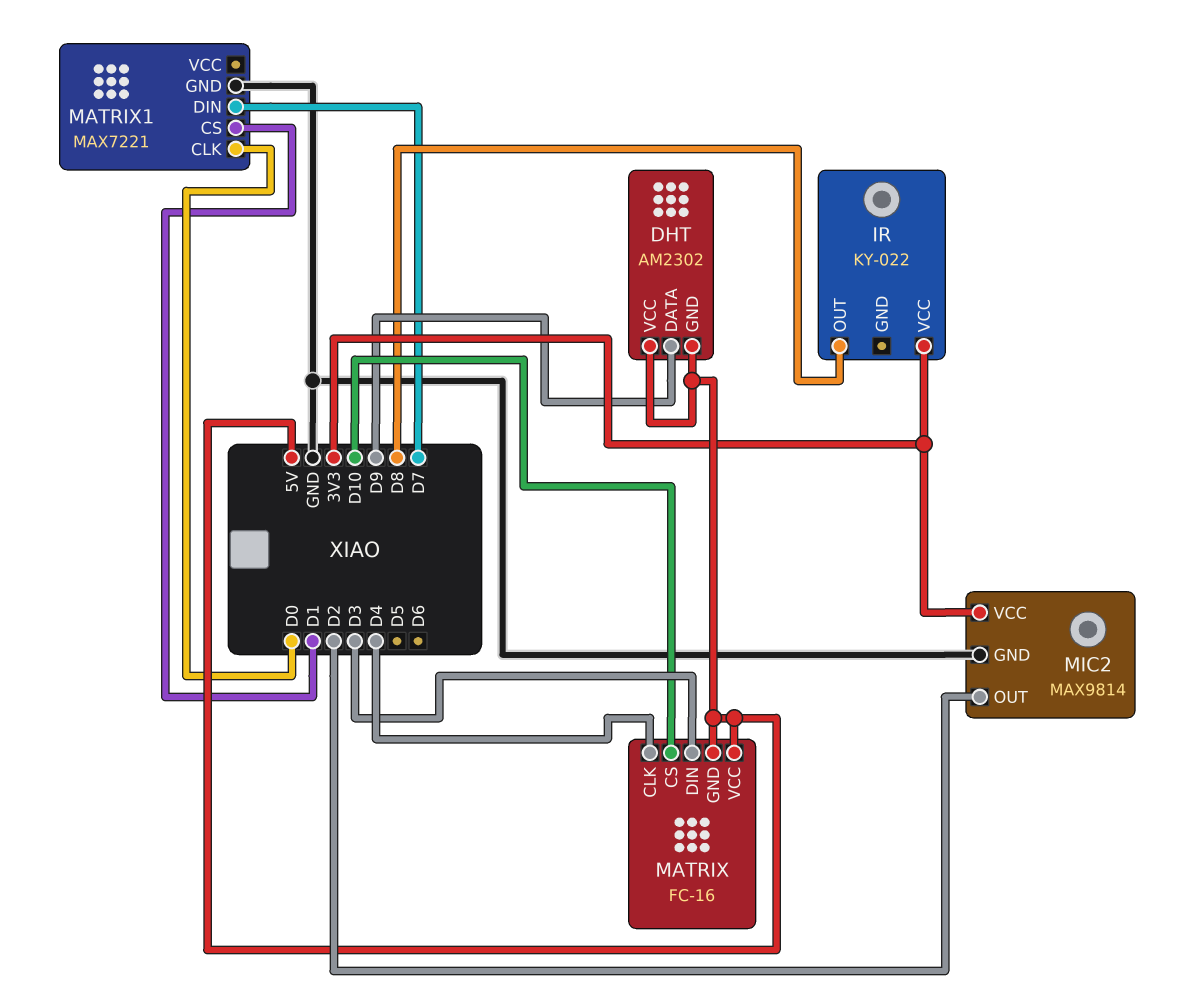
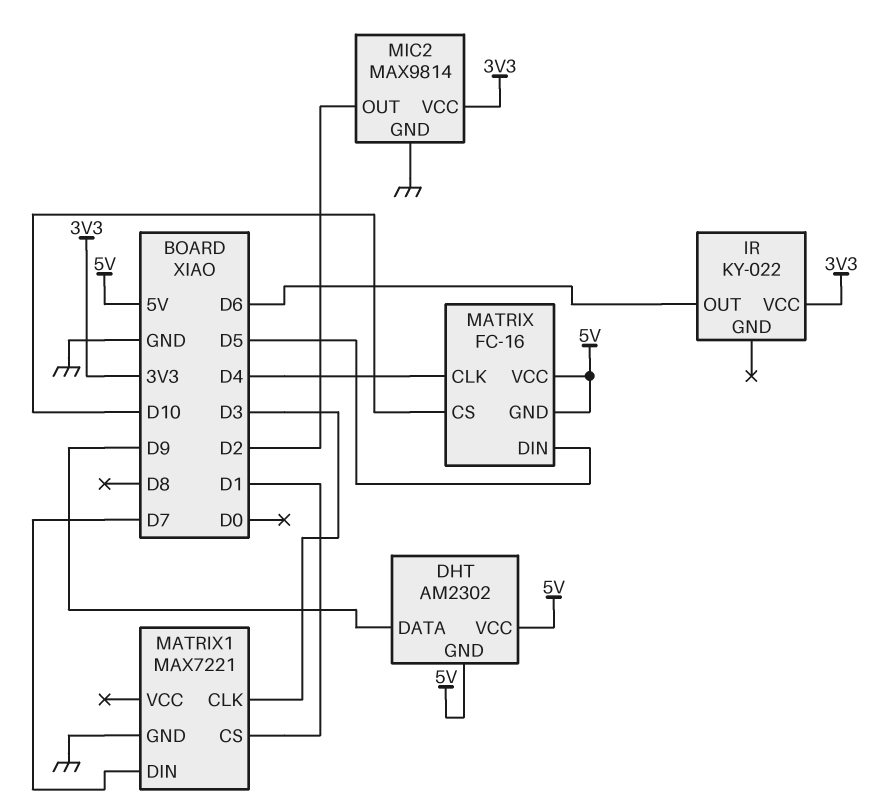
IR pin OUT: D8 -> D6
MATRIX pin DIN: D3 -> D5
MATRIX1 pin CLK: D0 -> D3

